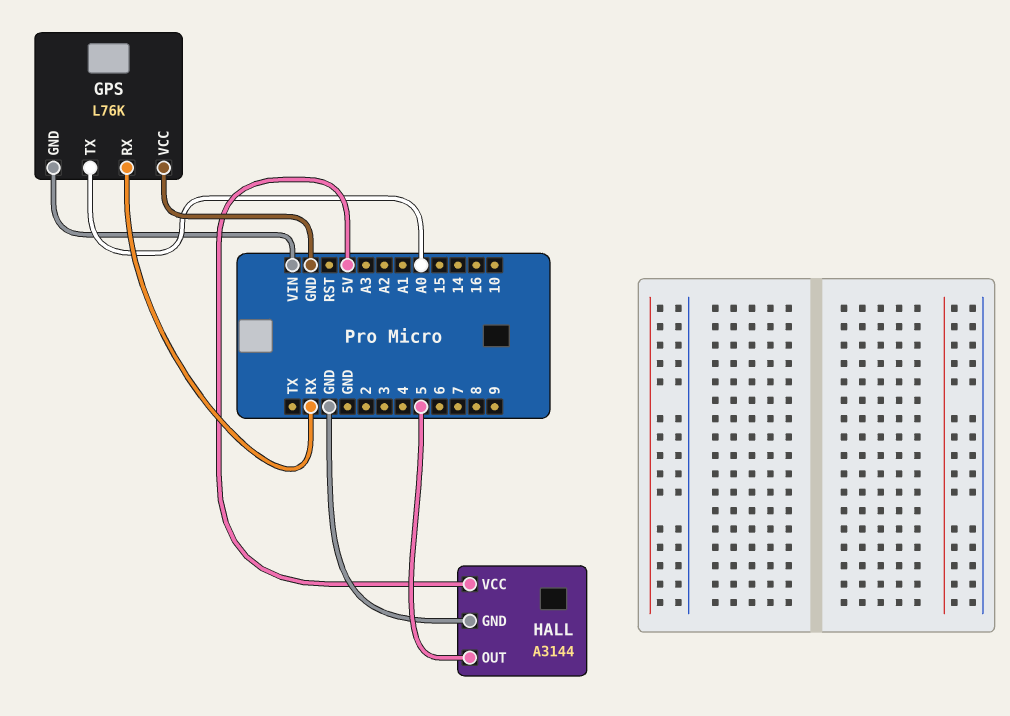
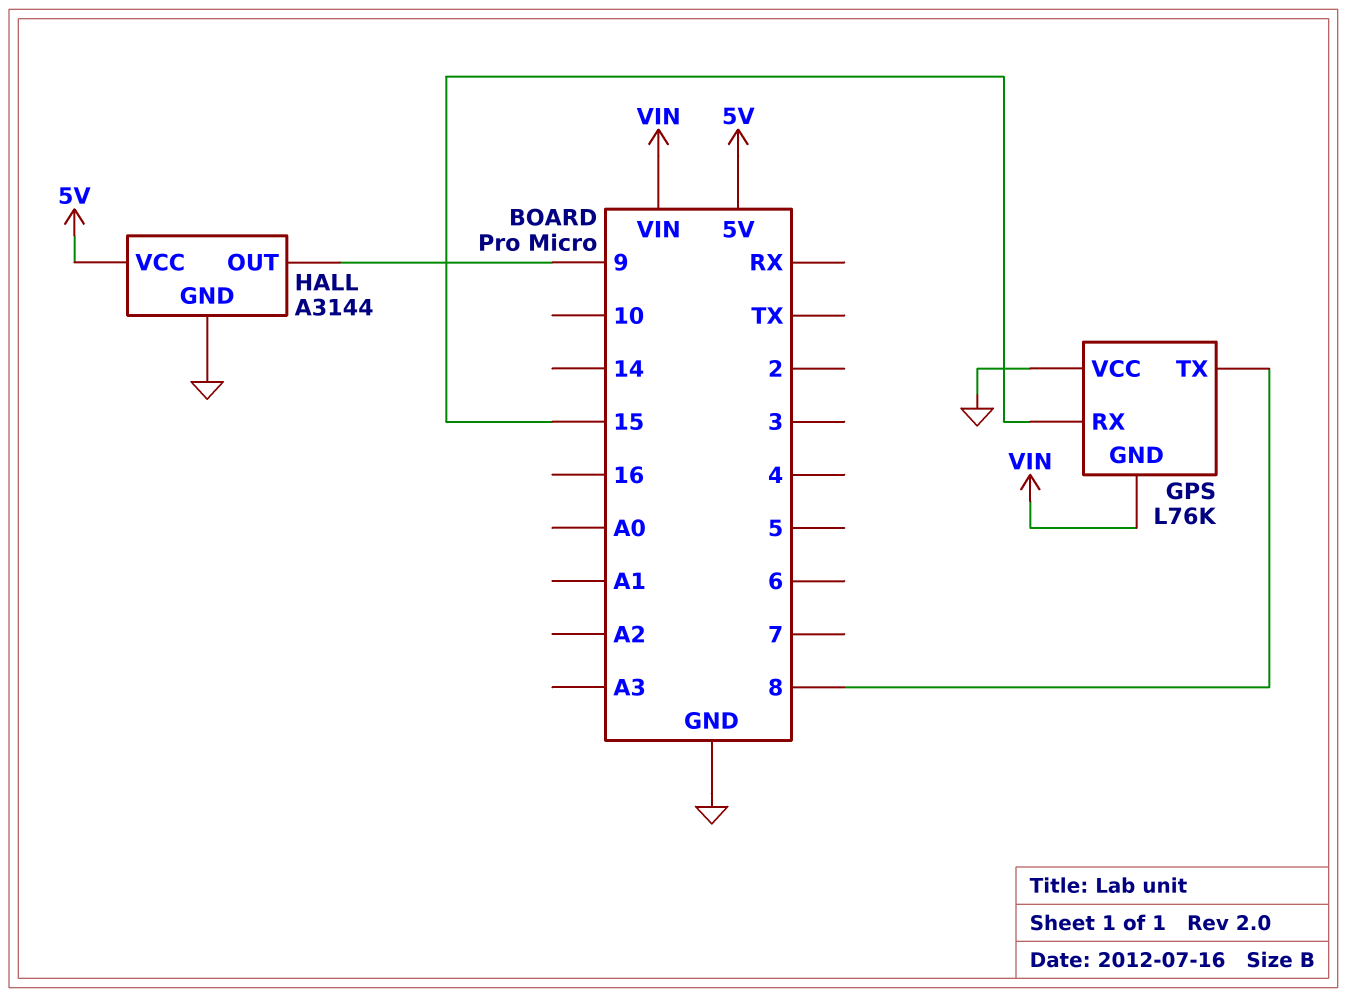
GPS pin RX: RX -> 15
GPS pin TX: A0 -> 8
HALL pin OUT: 5 -> 9

